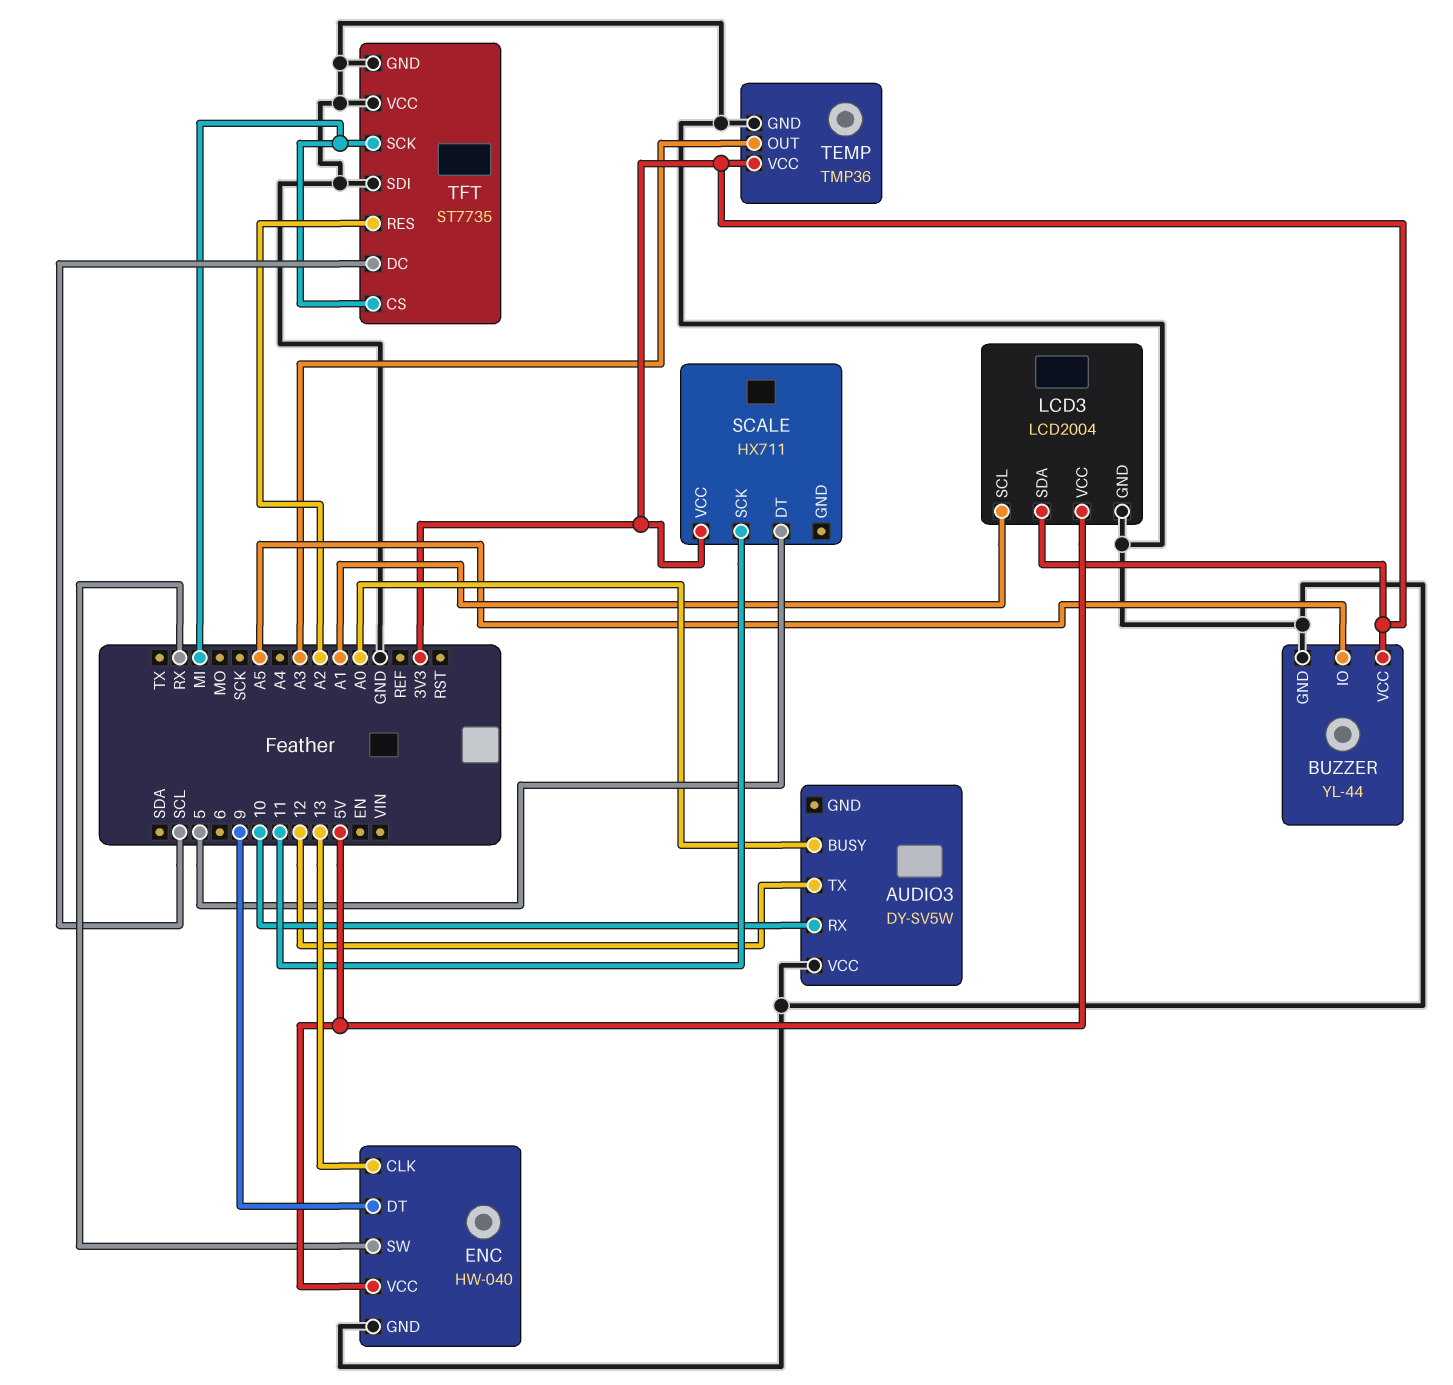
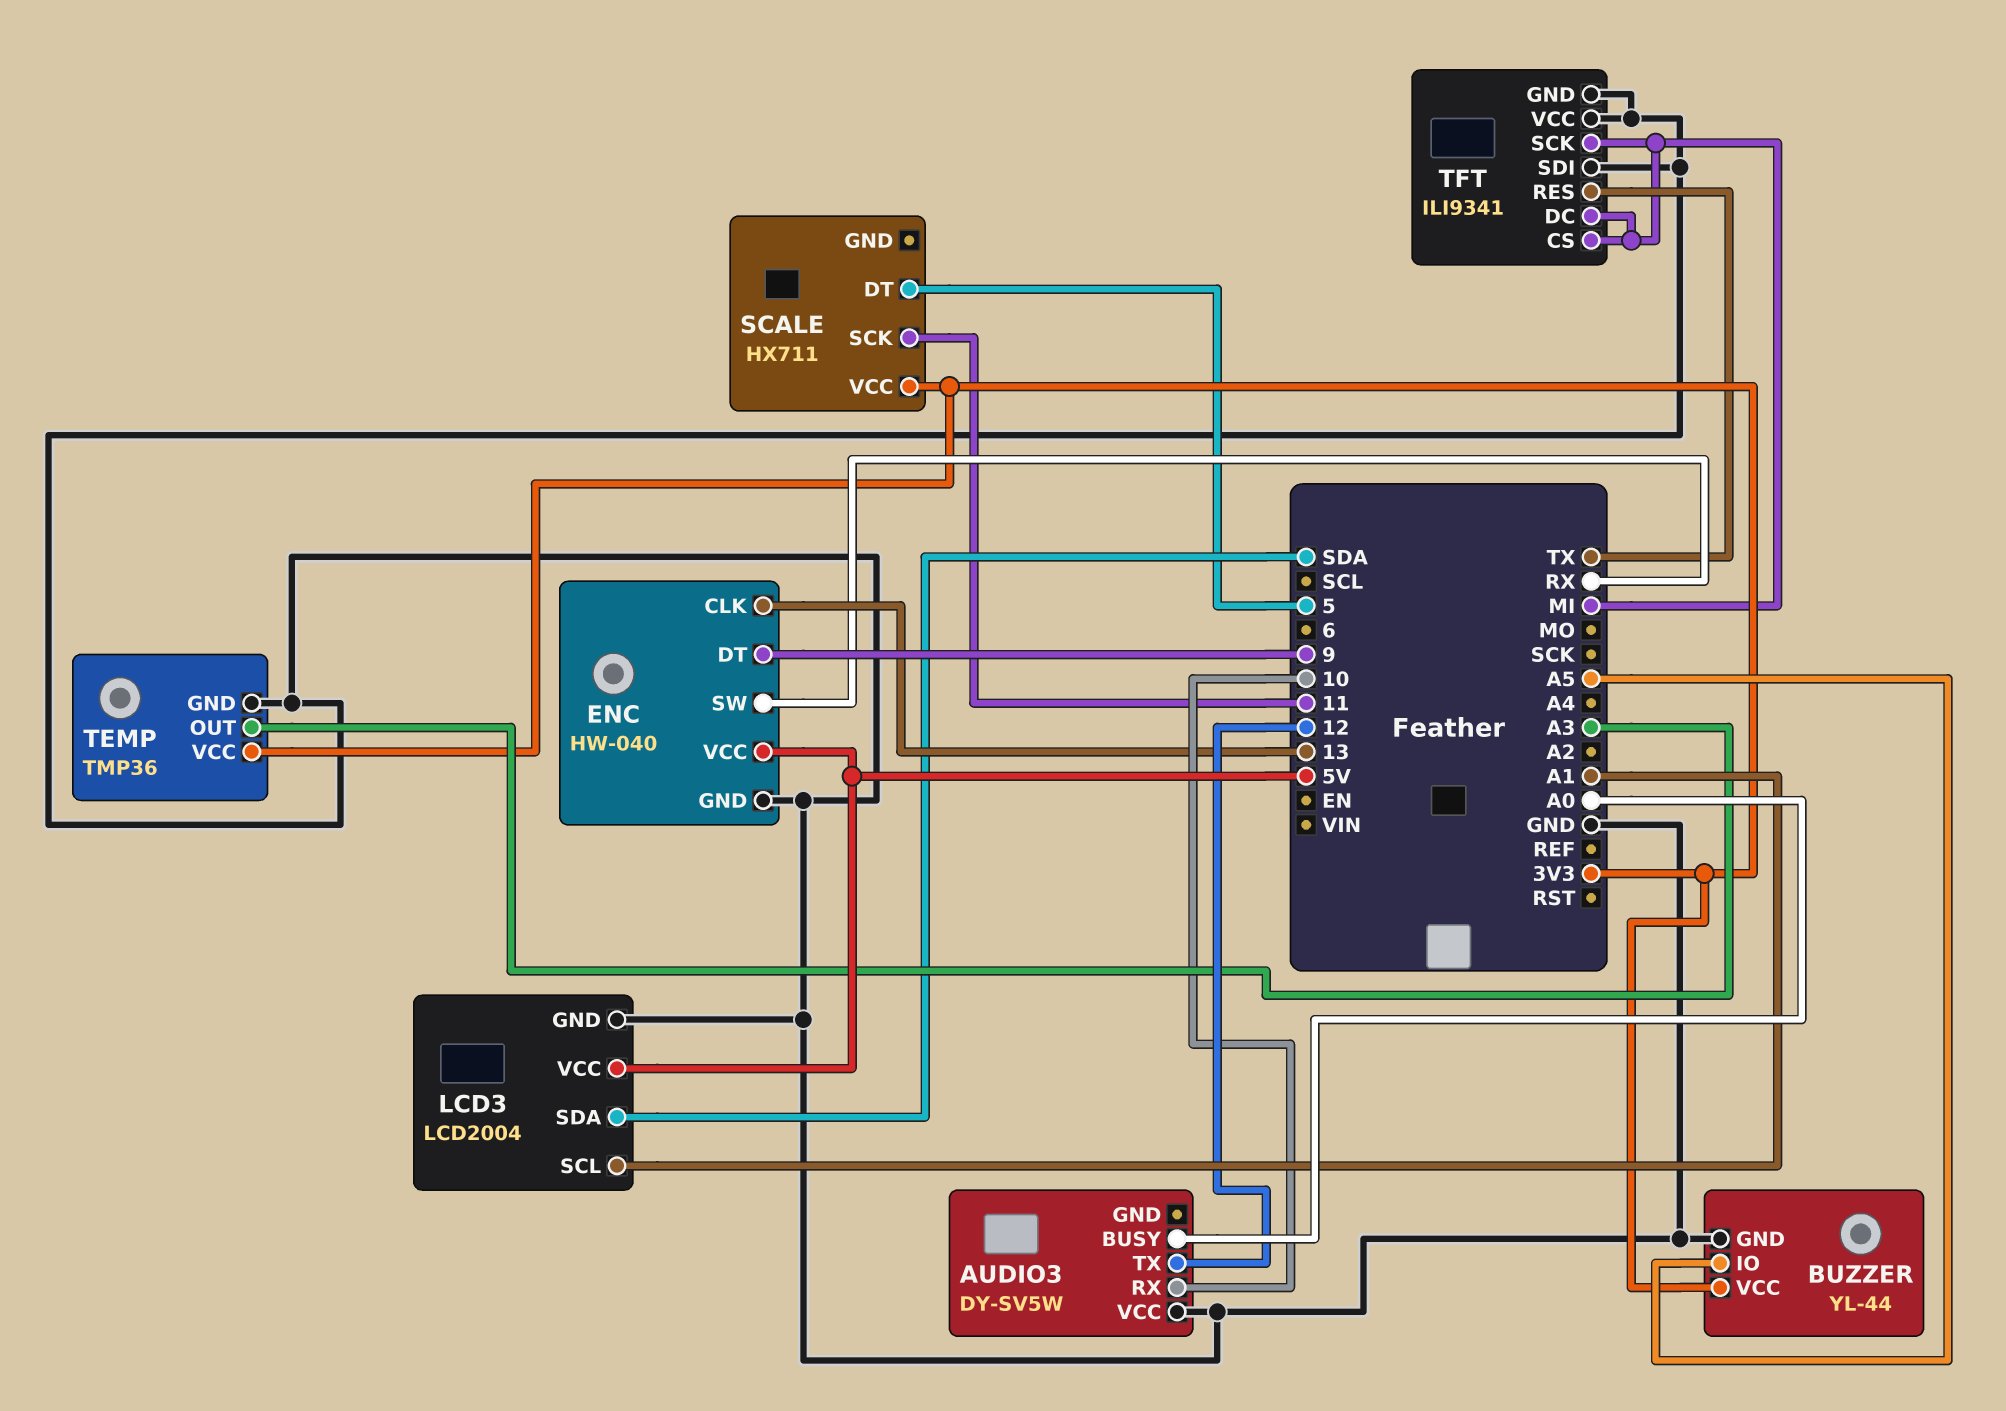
LCD3 pin SDA: 3V3 -> SDA
TFT: ST7735 -> ILI9341
TFT pin DC: SCL -> MI
TFT pin RES: A2 -> TX

